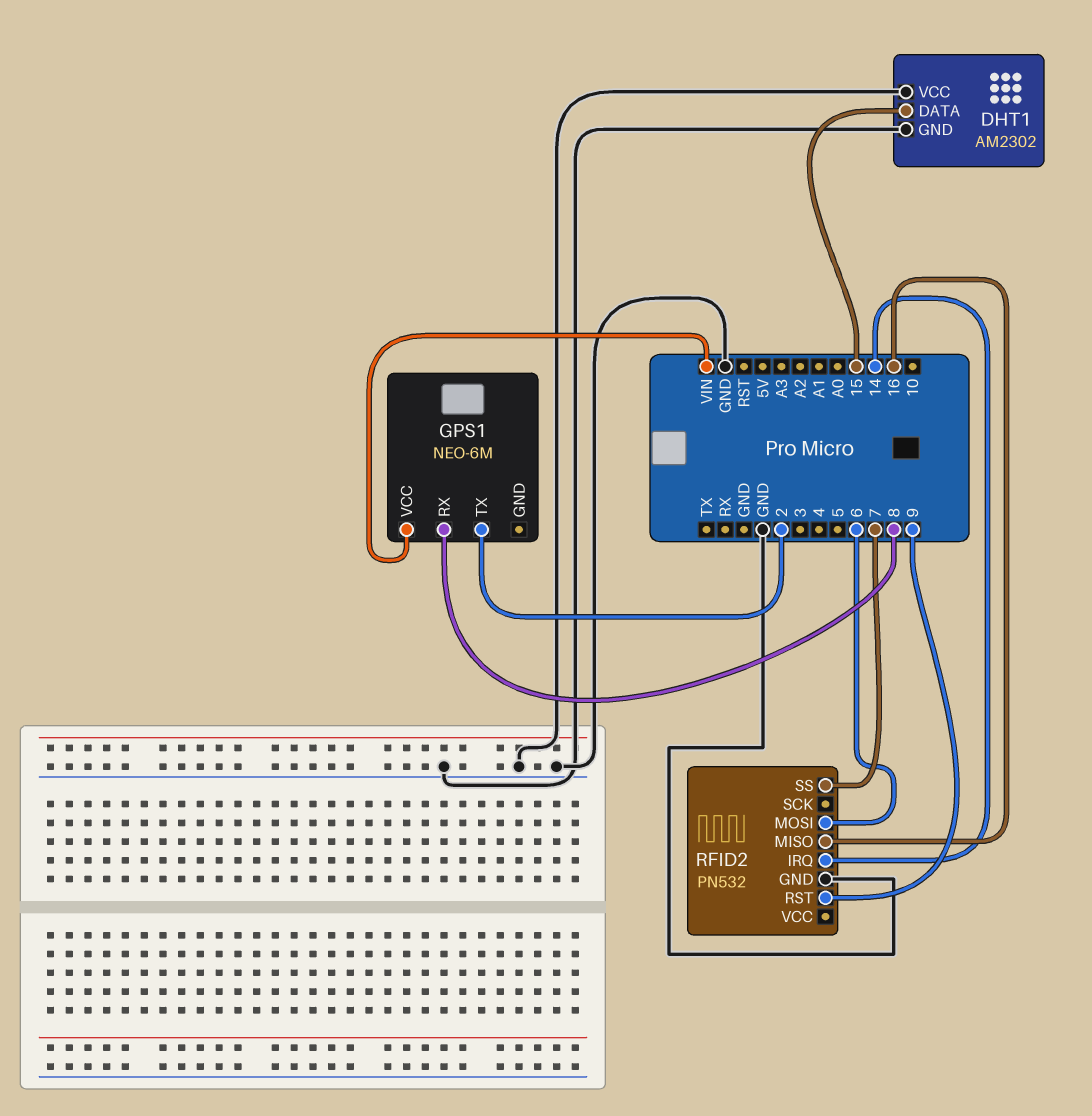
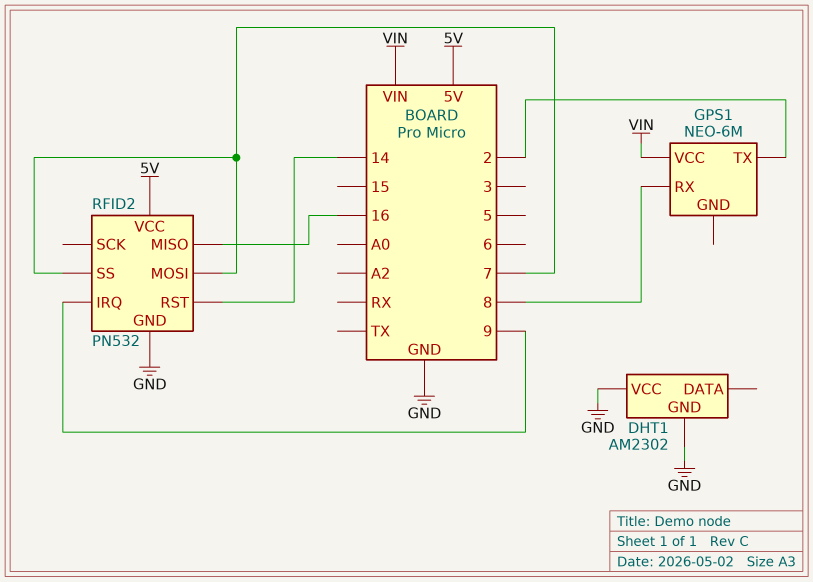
DHT1 pin DATA: 15 -> none
RFID2 pin IRQ: 14 -> 9
RFID2 pin MOSI: 6 -> 7
RFID2 pin RST: 9 -> 14
RFID2 pin VCC: none -> 5V

